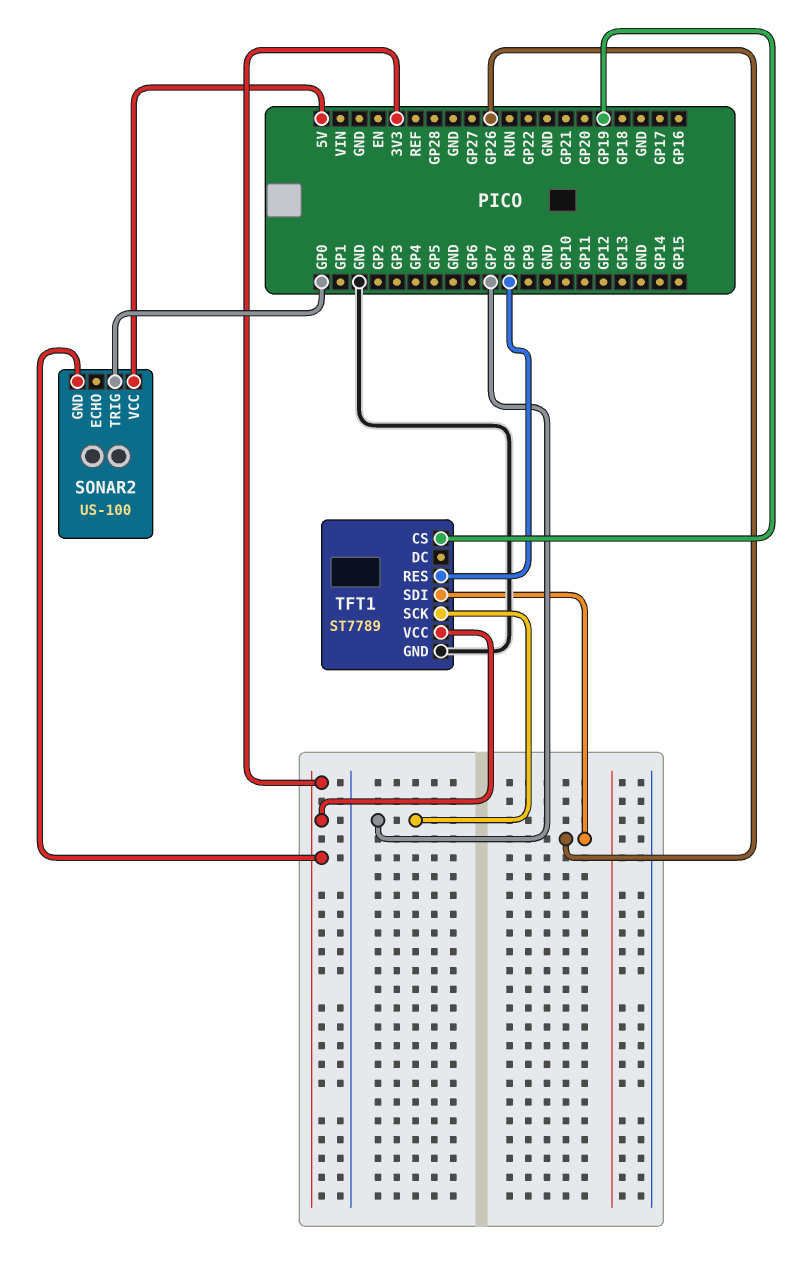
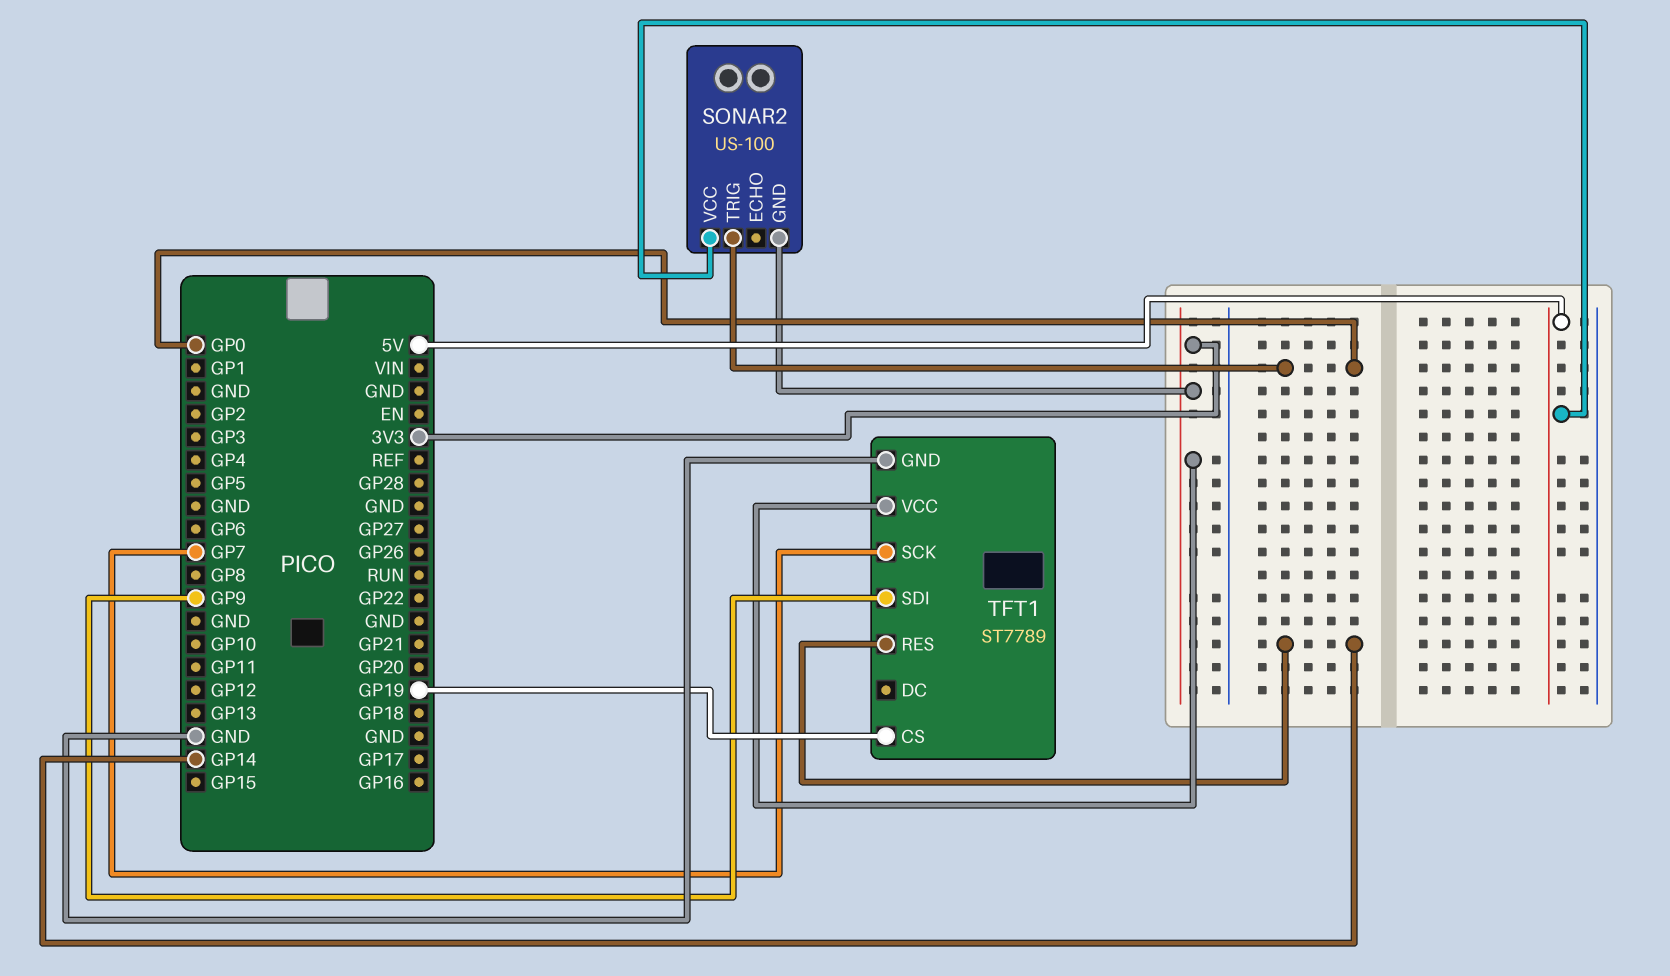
TFT1 pin RES: GP8 -> GP14
TFT1 pin SDI: GP26 -> GP9

